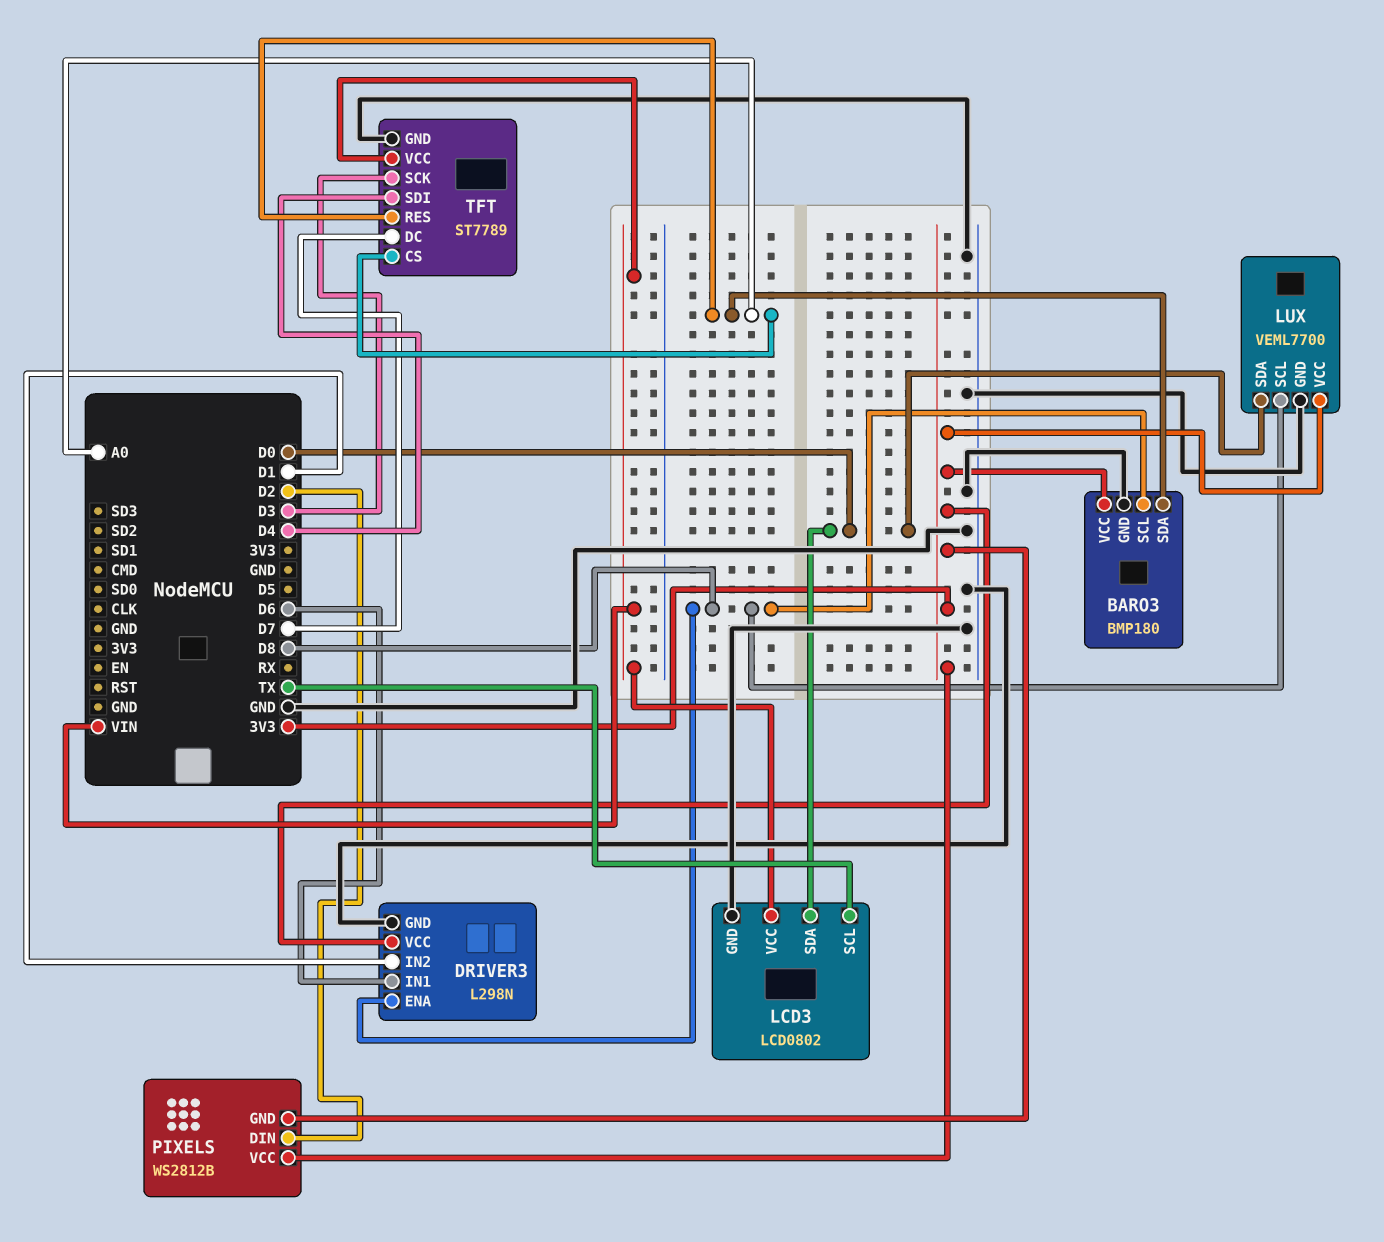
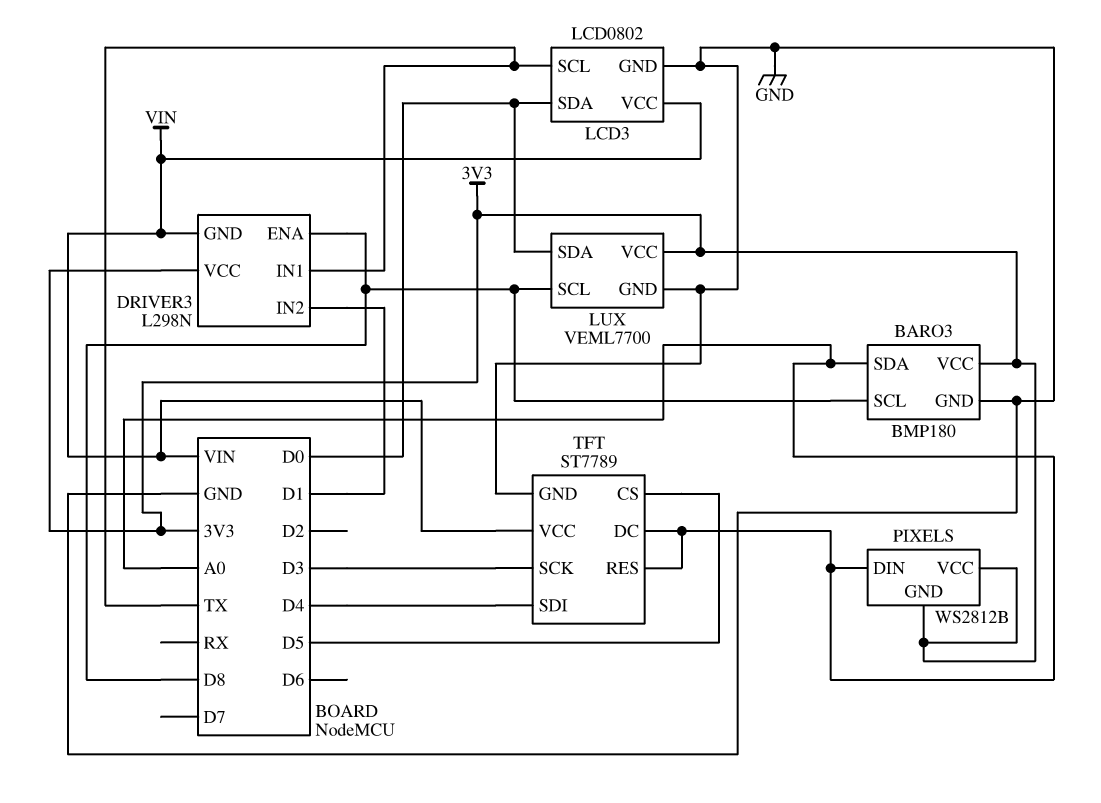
DRIVER3 pin GND: GND -> VIN
DRIVER3 pin IN1: D6 -> TX
PIXELS pin DIN: D2 -> A0
TFT pin CS: A0 -> D5
TFT pin DC: D7 -> A0

